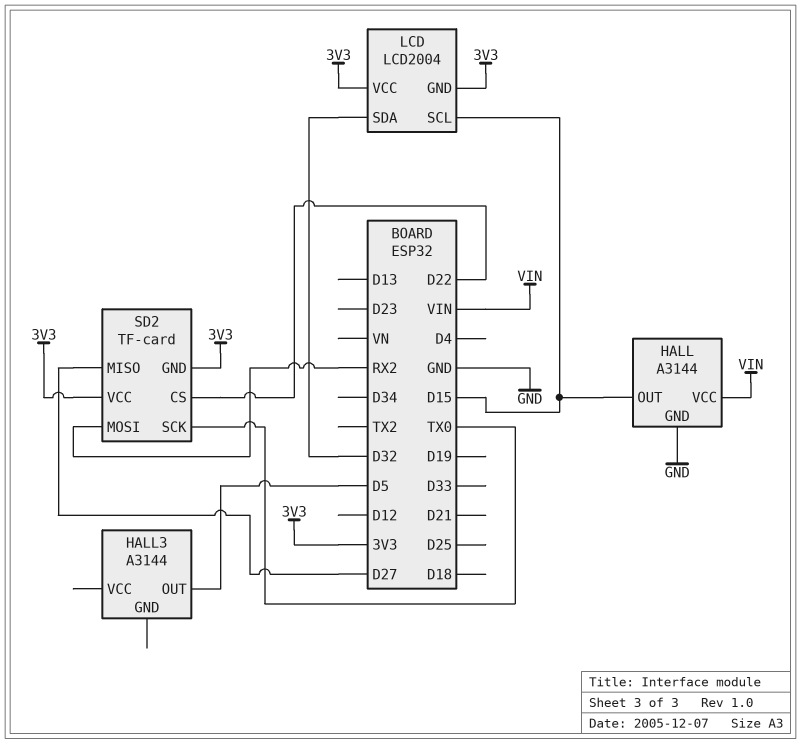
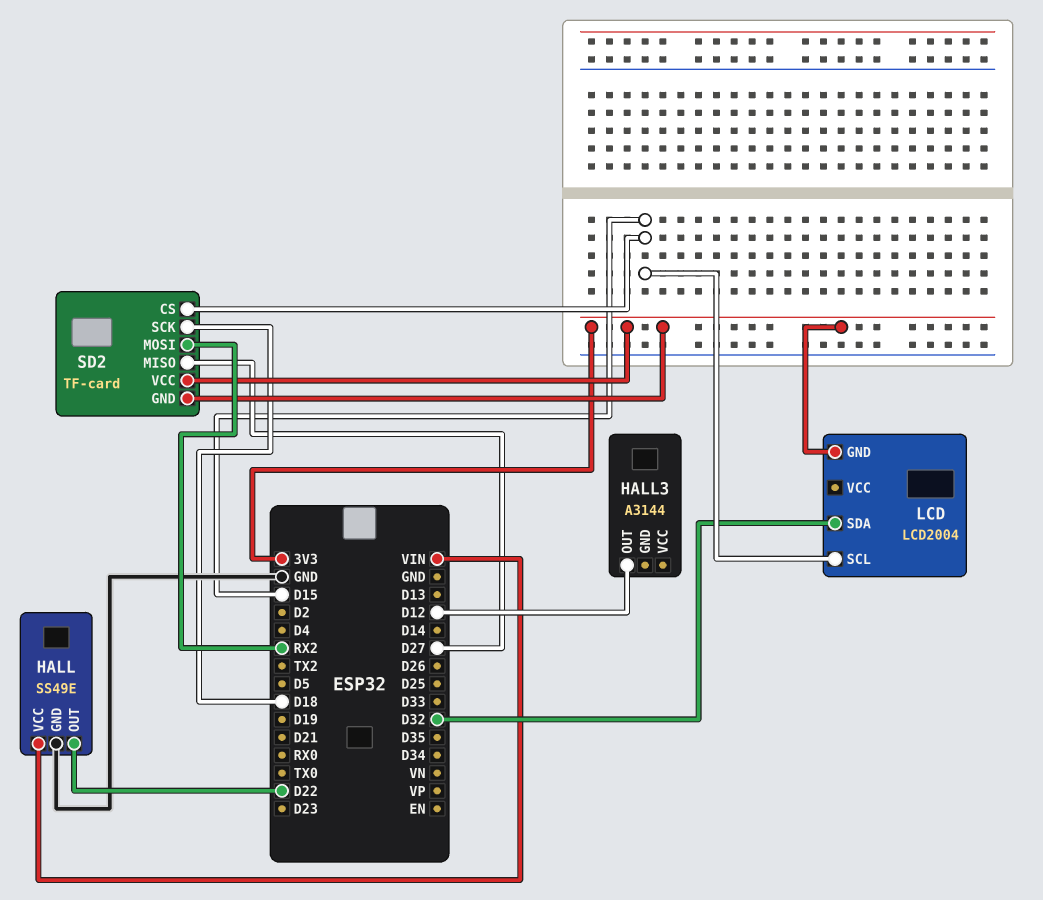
HALL: A3144 -> SS49E
HALL pin OUT: D15 -> D22
HALL3 pin OUT: D5 -> D12
LCD pin VCC: 3V3 -> none
SD2 pin CS: D22 -> D15
SD2 pin SCK: TX0 -> D18

